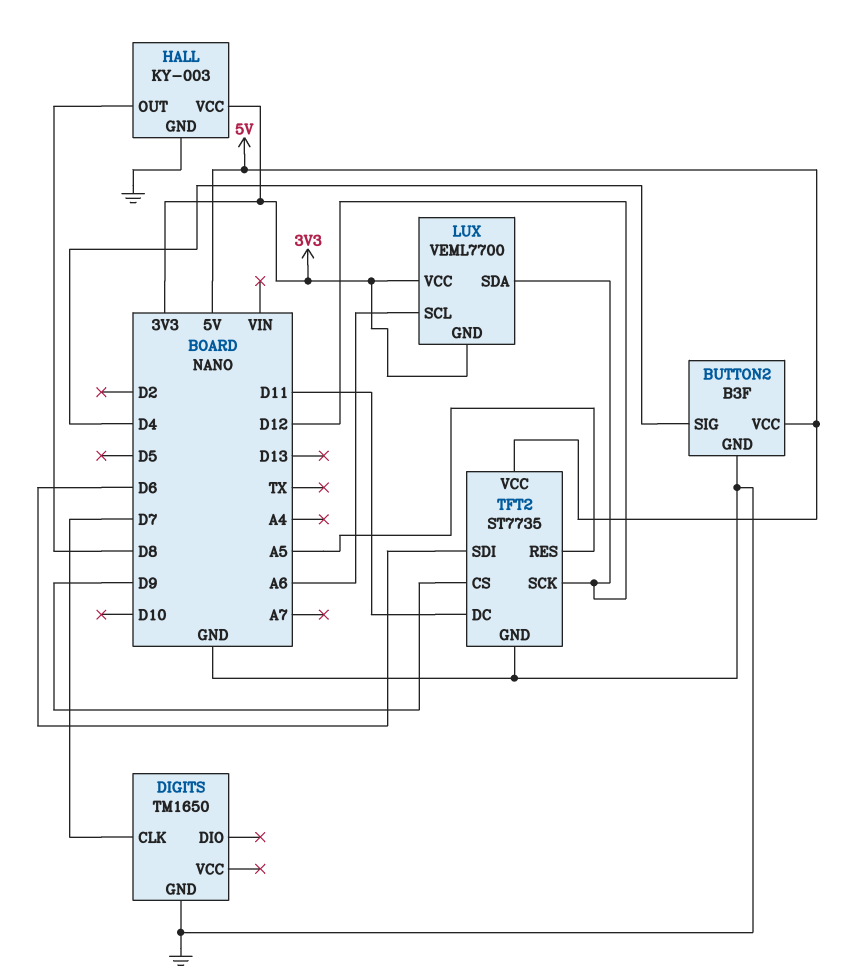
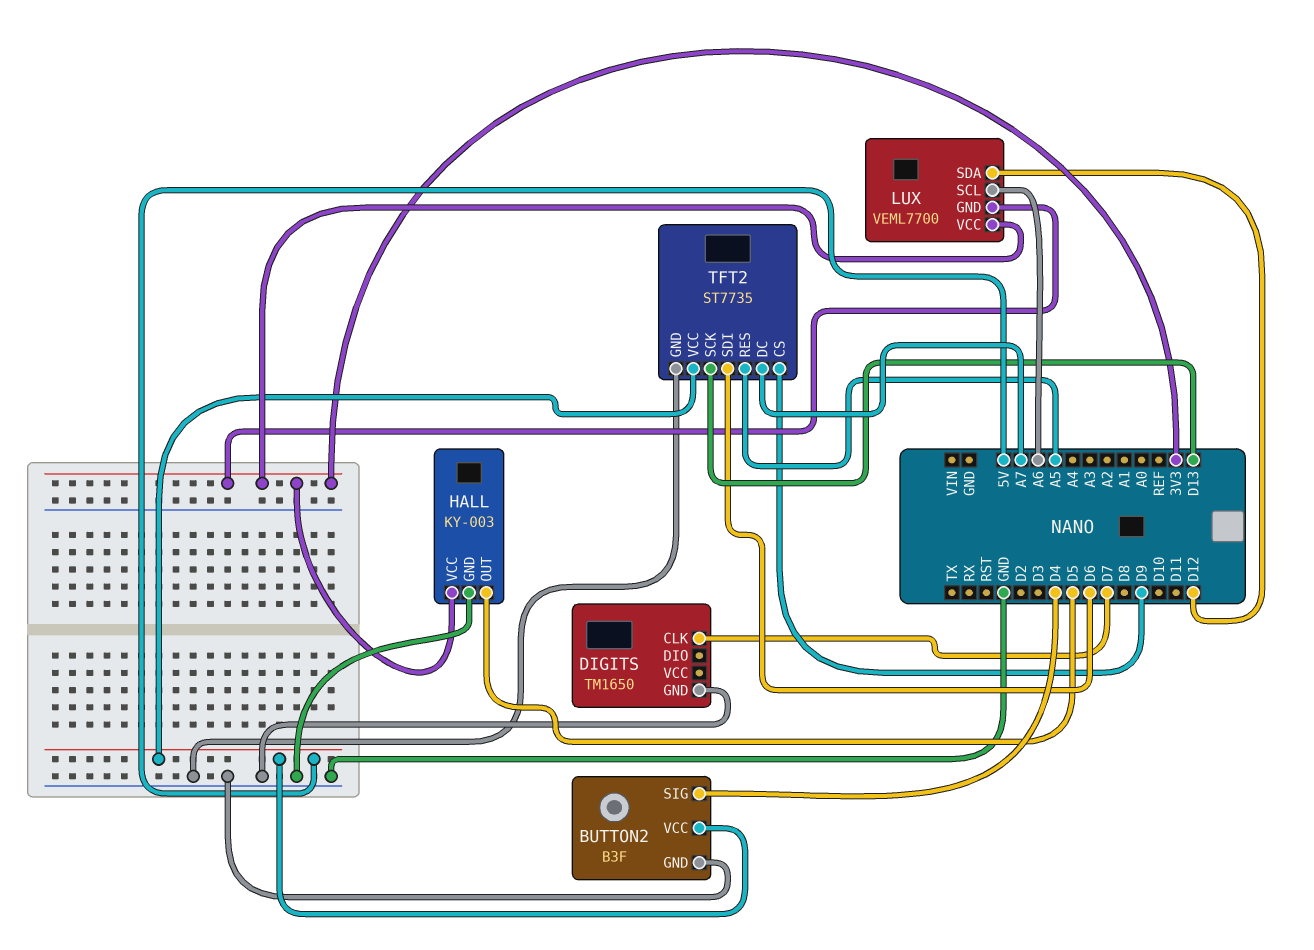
HALL pin OUT: D8 -> D5
TFT2 pin DC: D11 -> A7
TFT2 pin SCK: D12 -> D13

